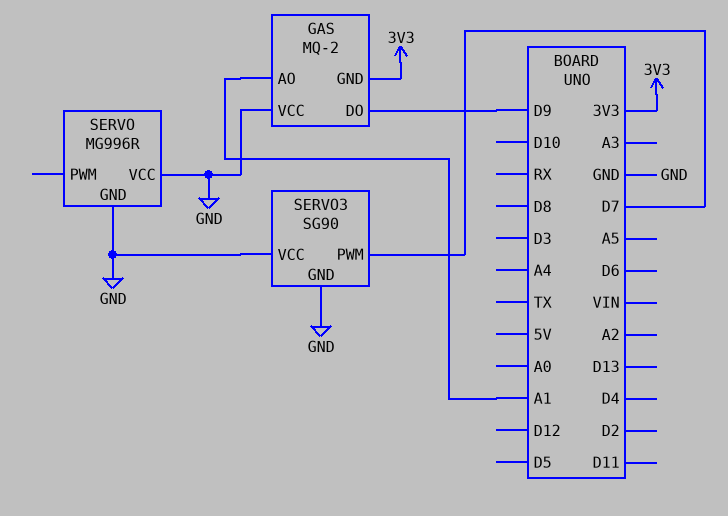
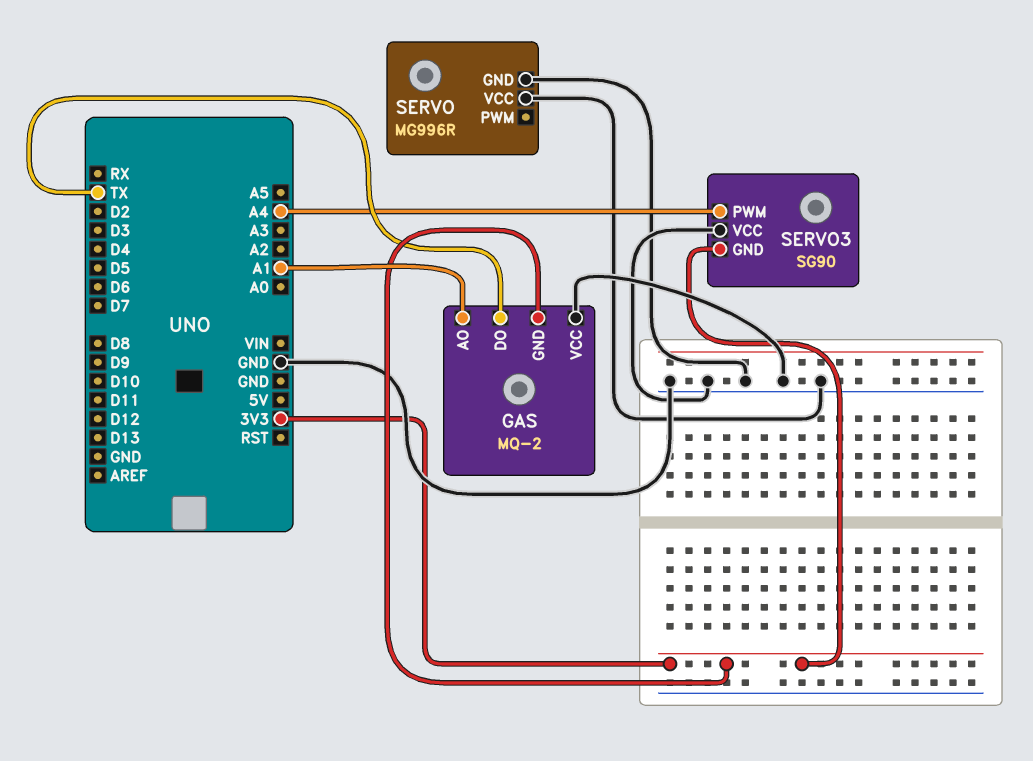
GAS pin DO: D9 -> TX
SERVO3 pin GND: GND -> 3V3
SERVO3 pin PWM: D7 -> A4

